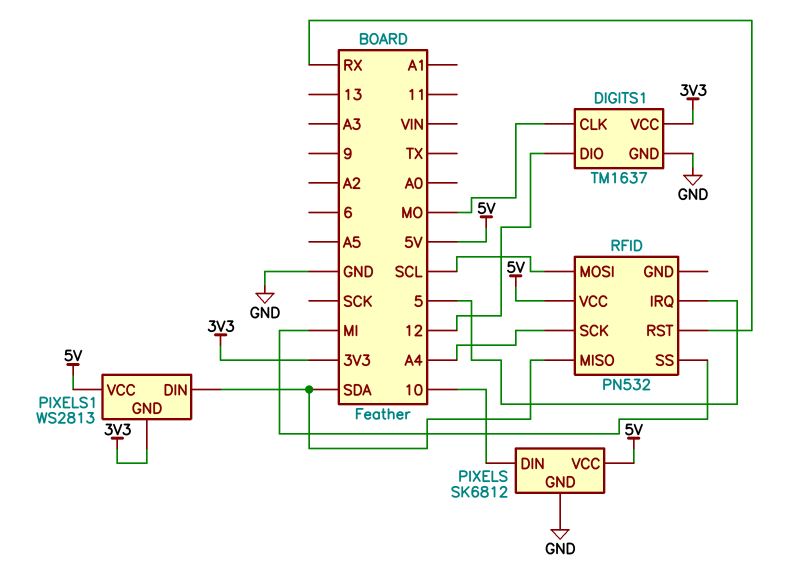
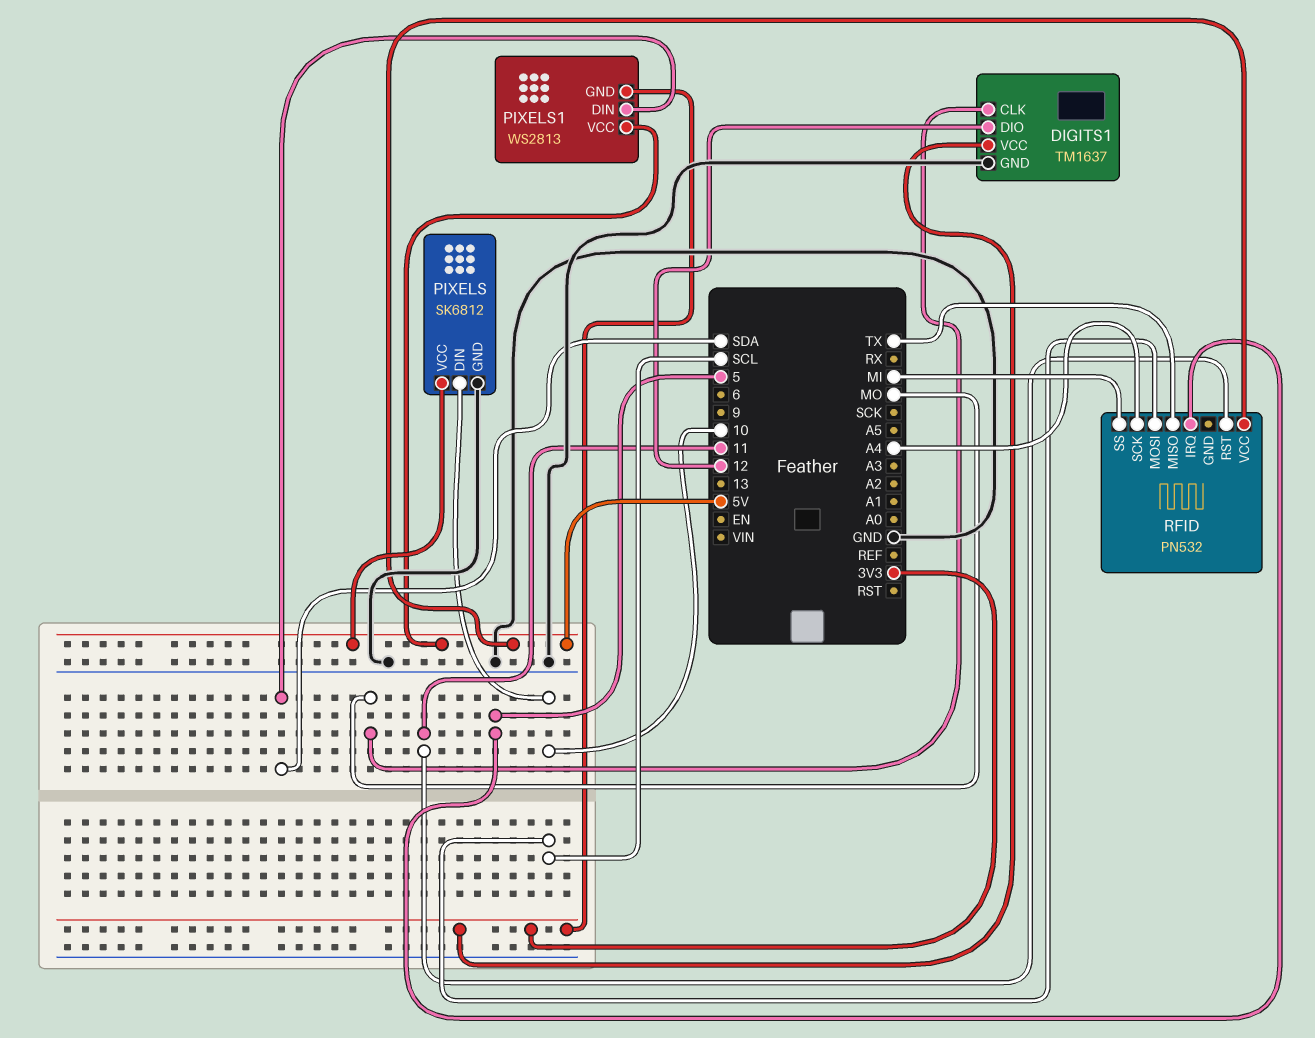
RFID pin MISO: SDA -> TX
RFID pin RST: RX -> 11

